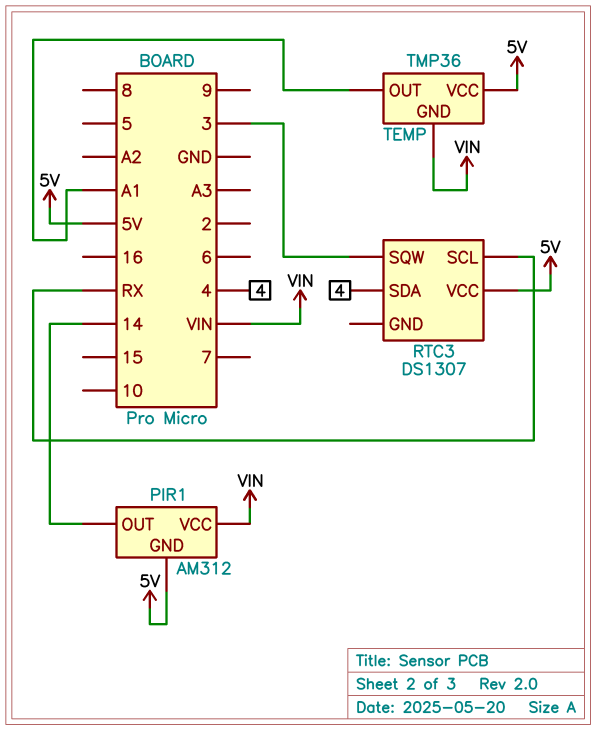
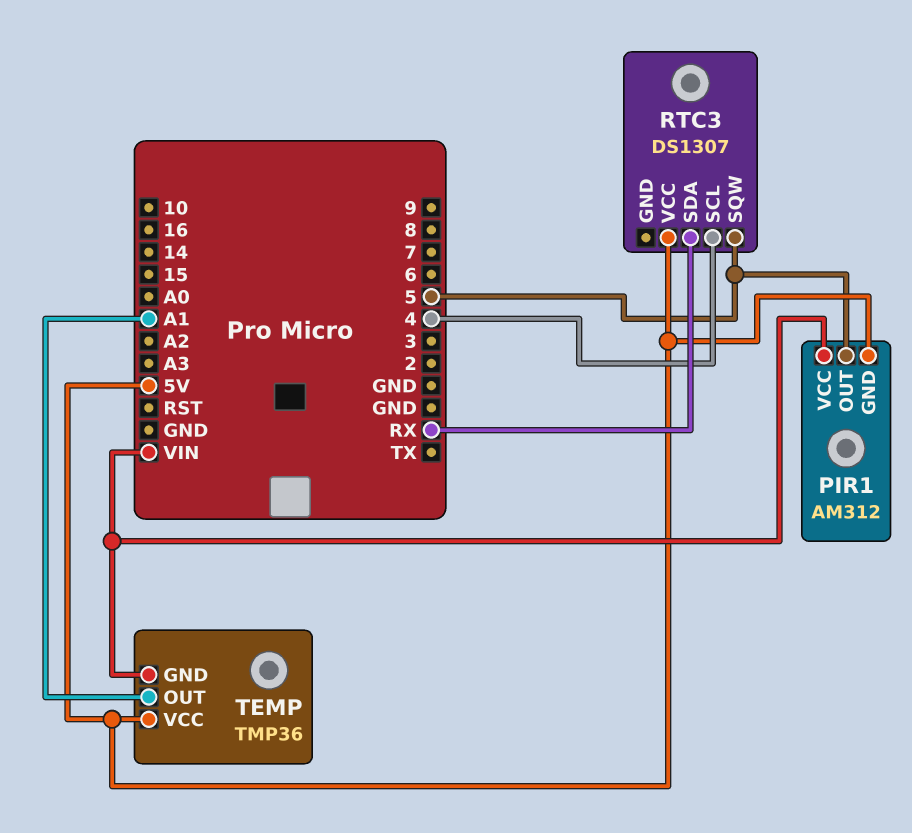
PIR1 pin OUT: 14 -> 5
RTC3 pin SCL: RX -> 4
RTC3 pin SDA: 4 -> RX
RTC3 pin SQW: 3 -> 5

